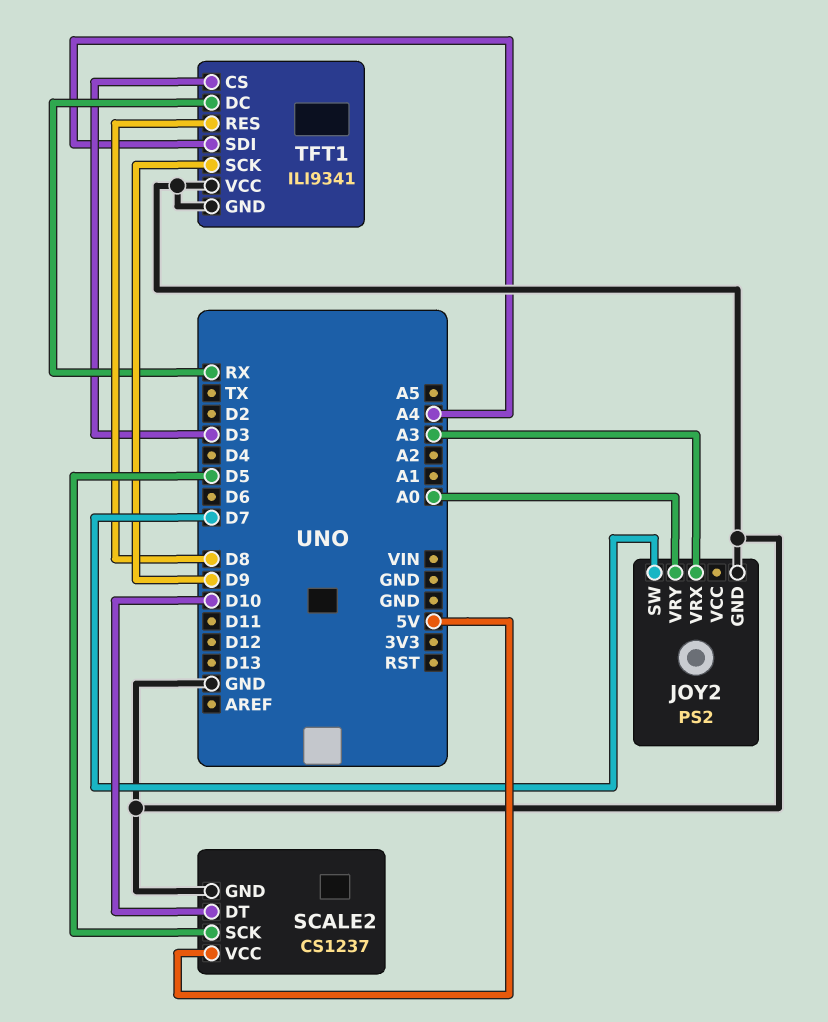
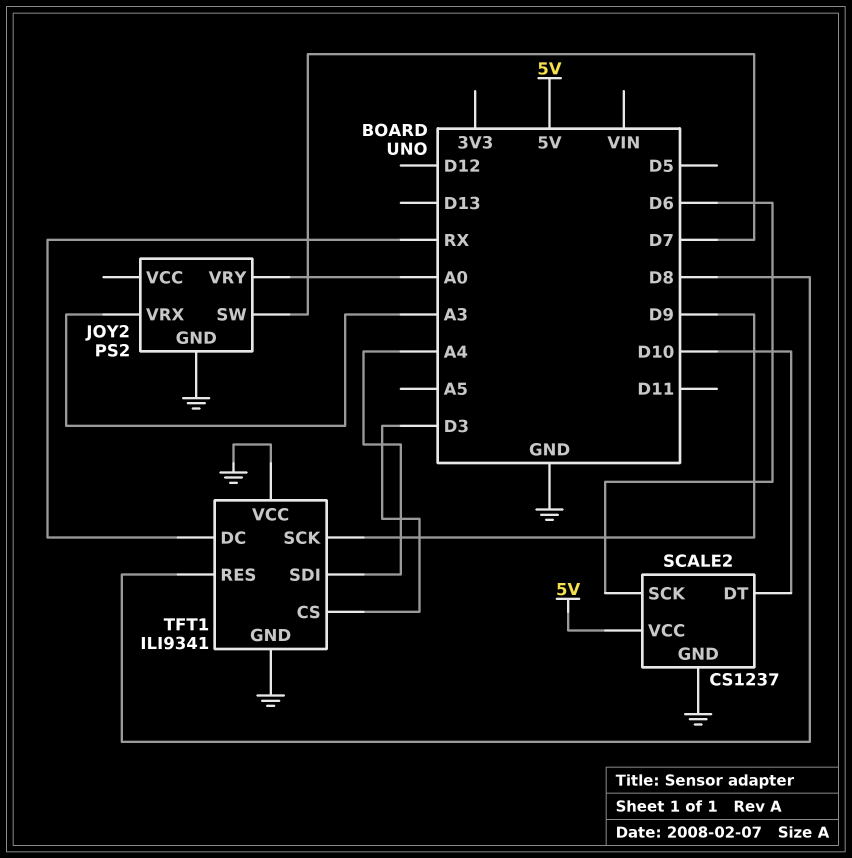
SCALE2 pin SCK: D5 -> D6

